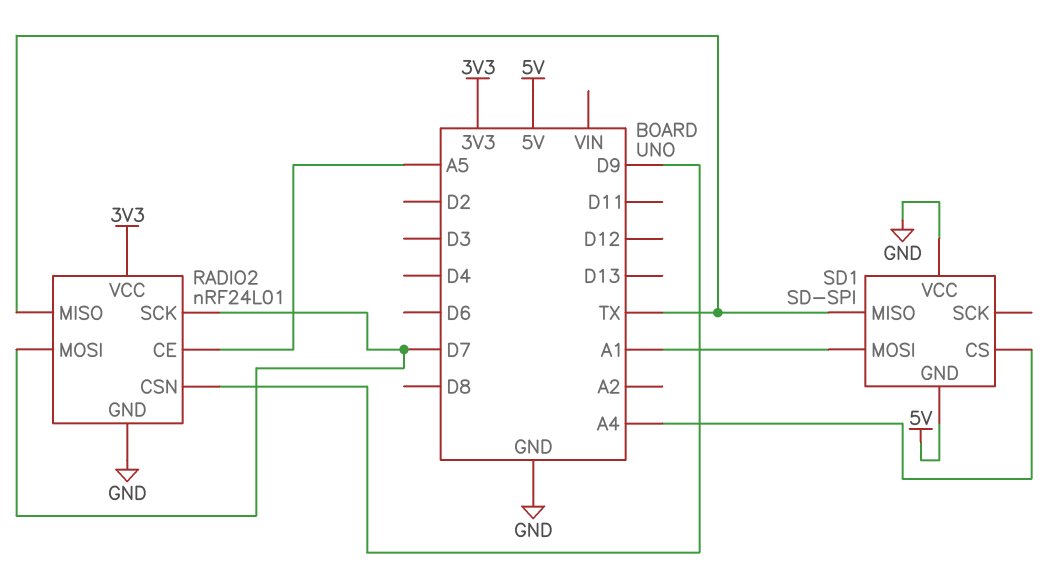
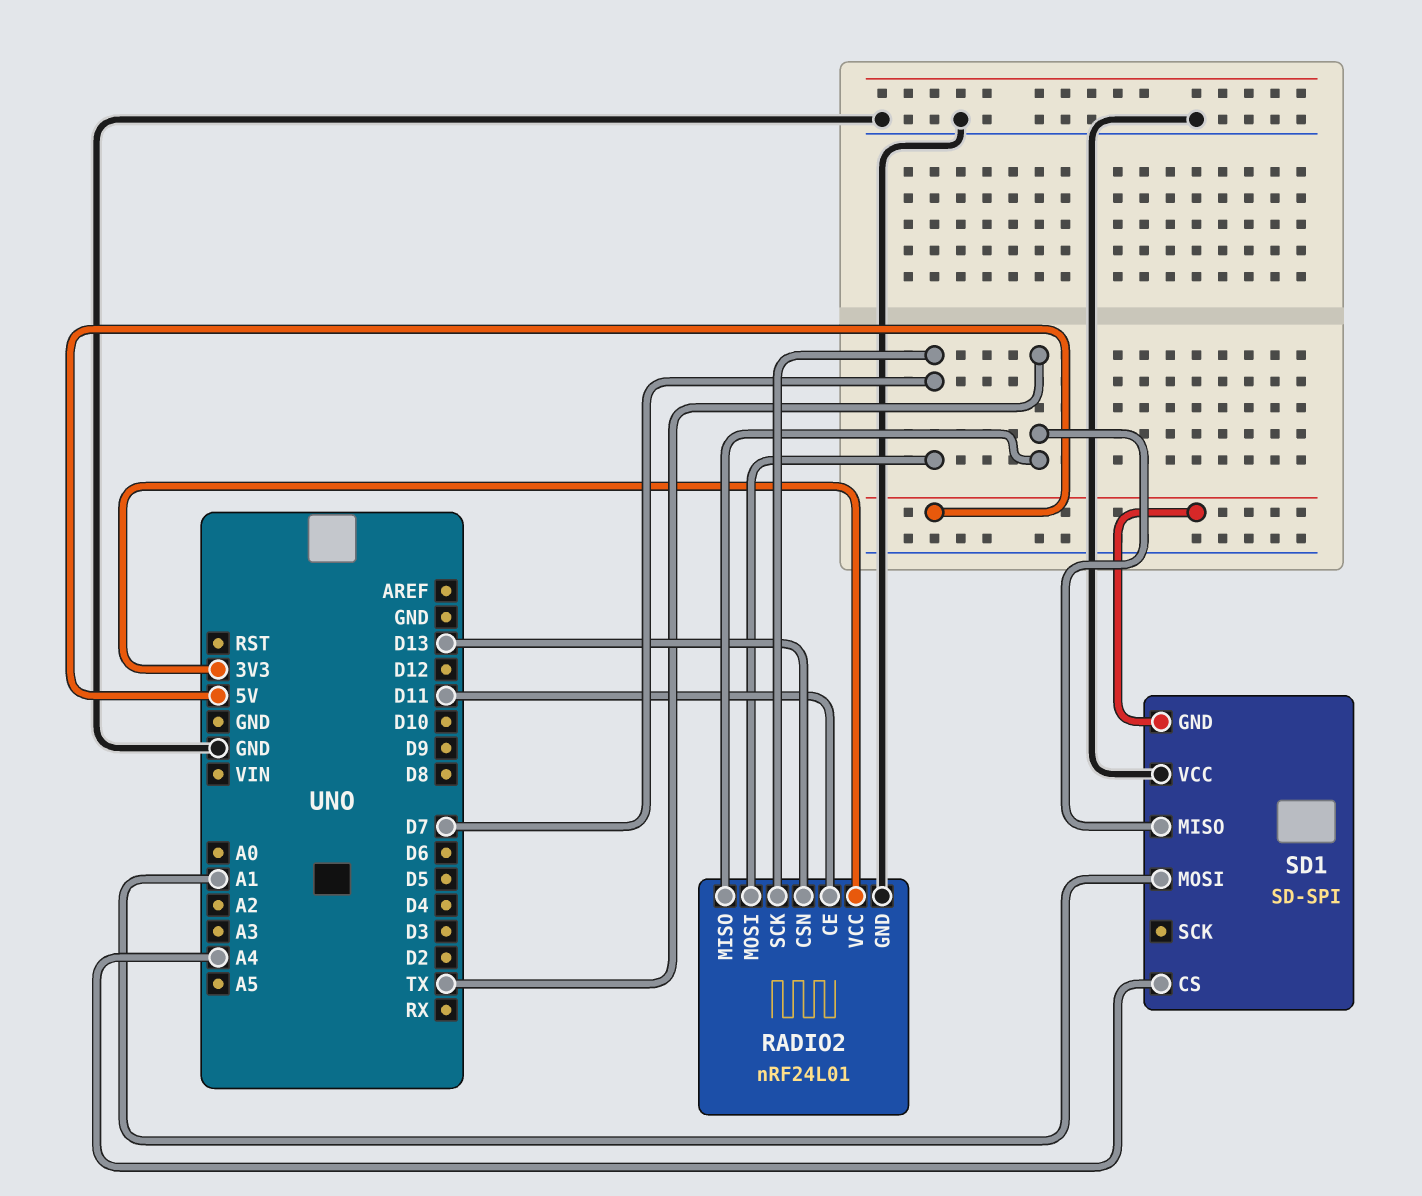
RADIO2 pin CE: A5 -> D11
RADIO2 pin CSN: D9 -> D13

